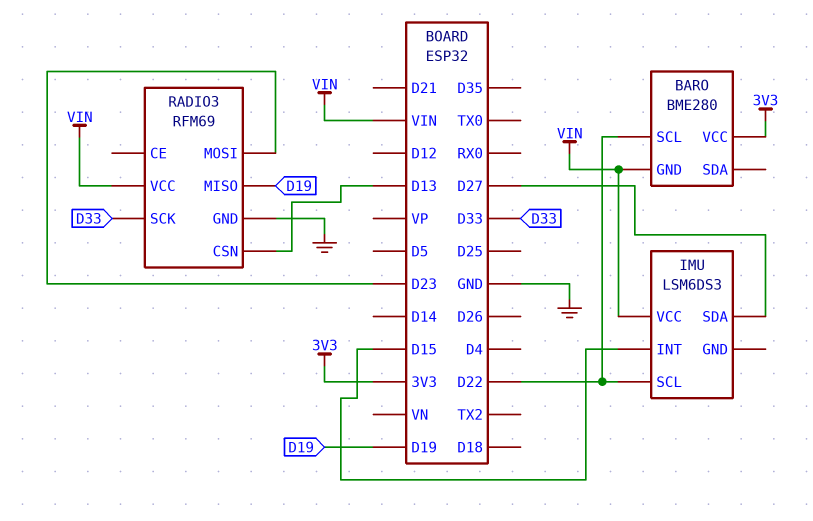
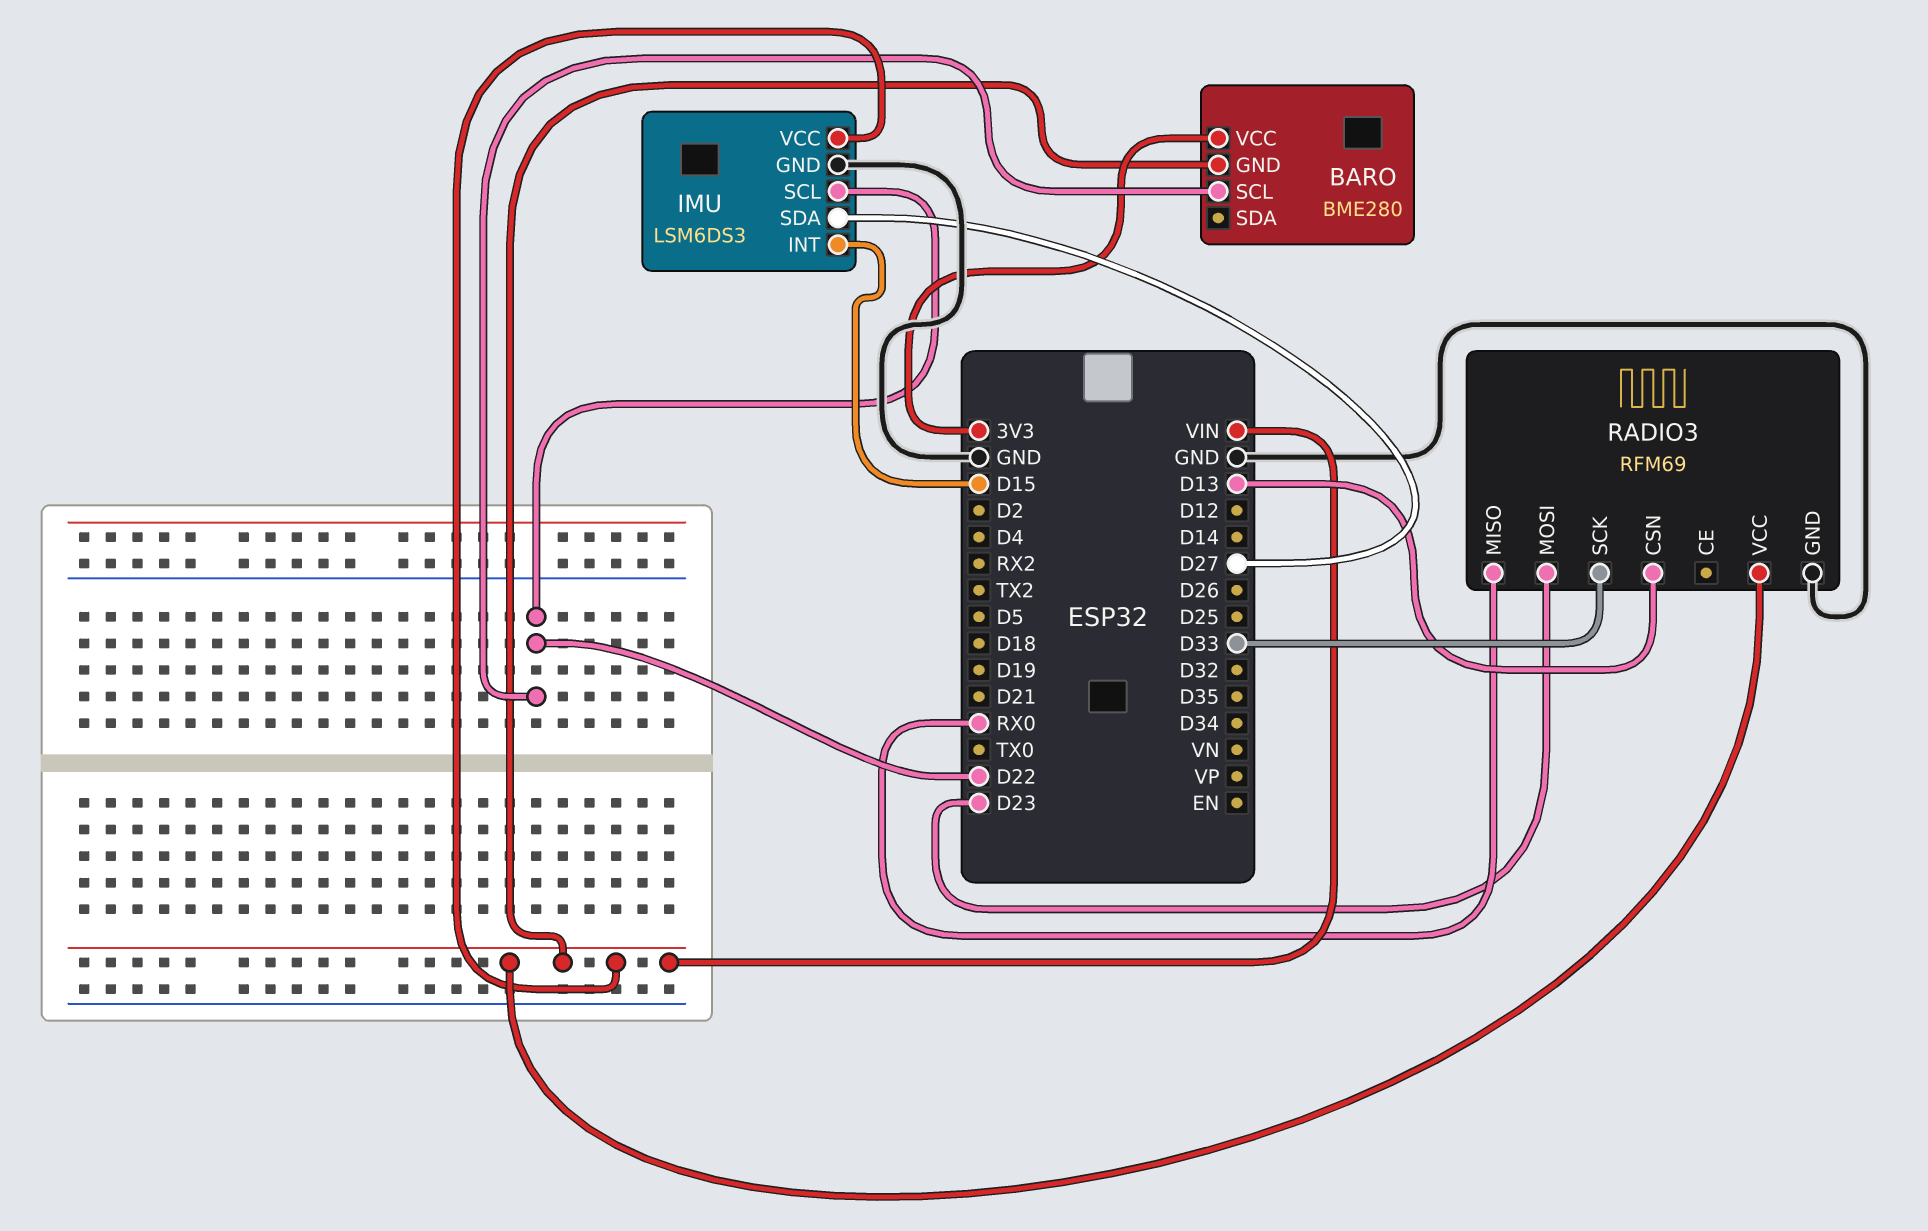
IMU pin GND: none -> GND
RADIO3 pin MISO: D19 -> RX0

